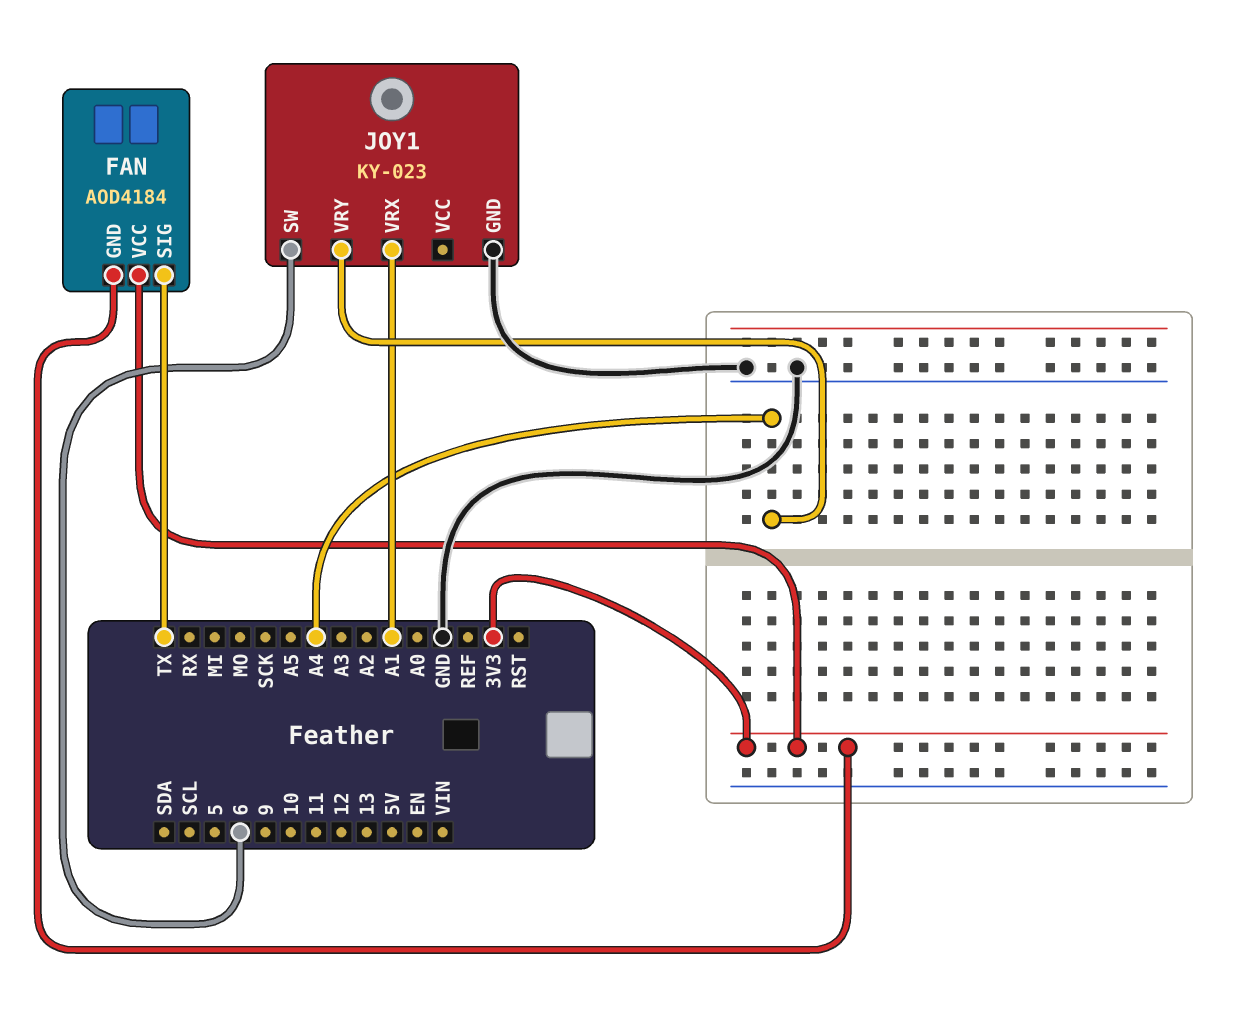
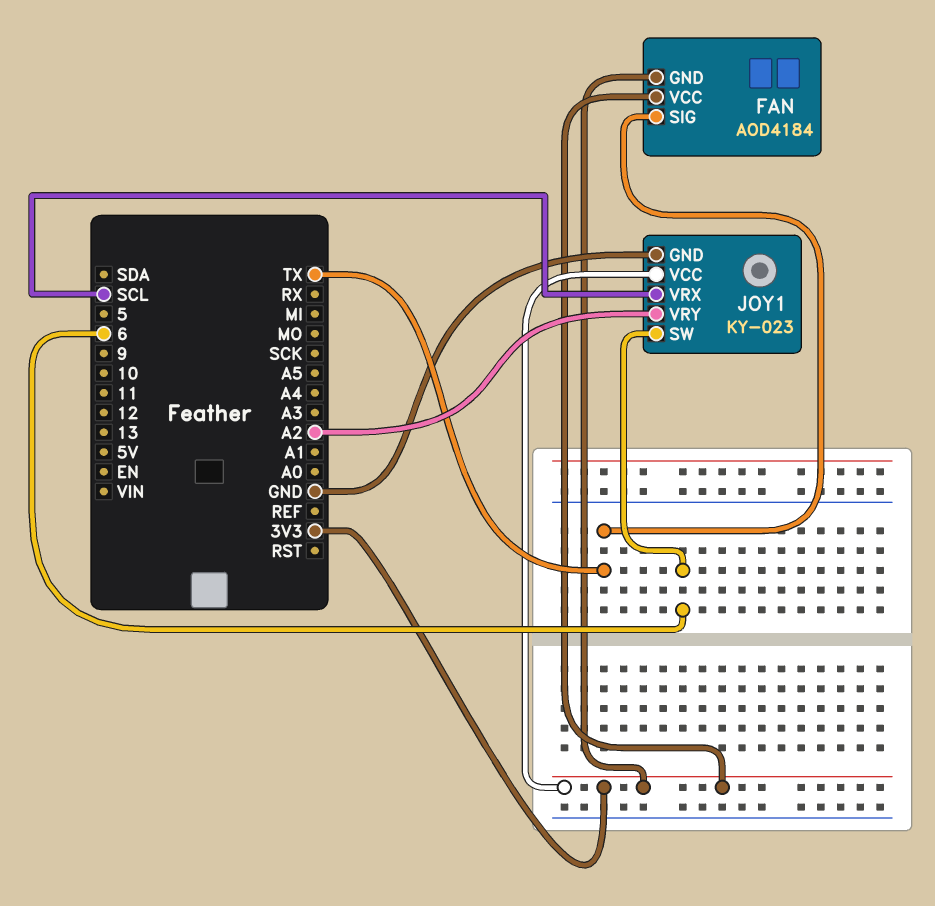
JOY1 pin VCC: none -> 3V3
JOY1 pin VRX: A1 -> SCL
JOY1 pin VRY: A4 -> A2

